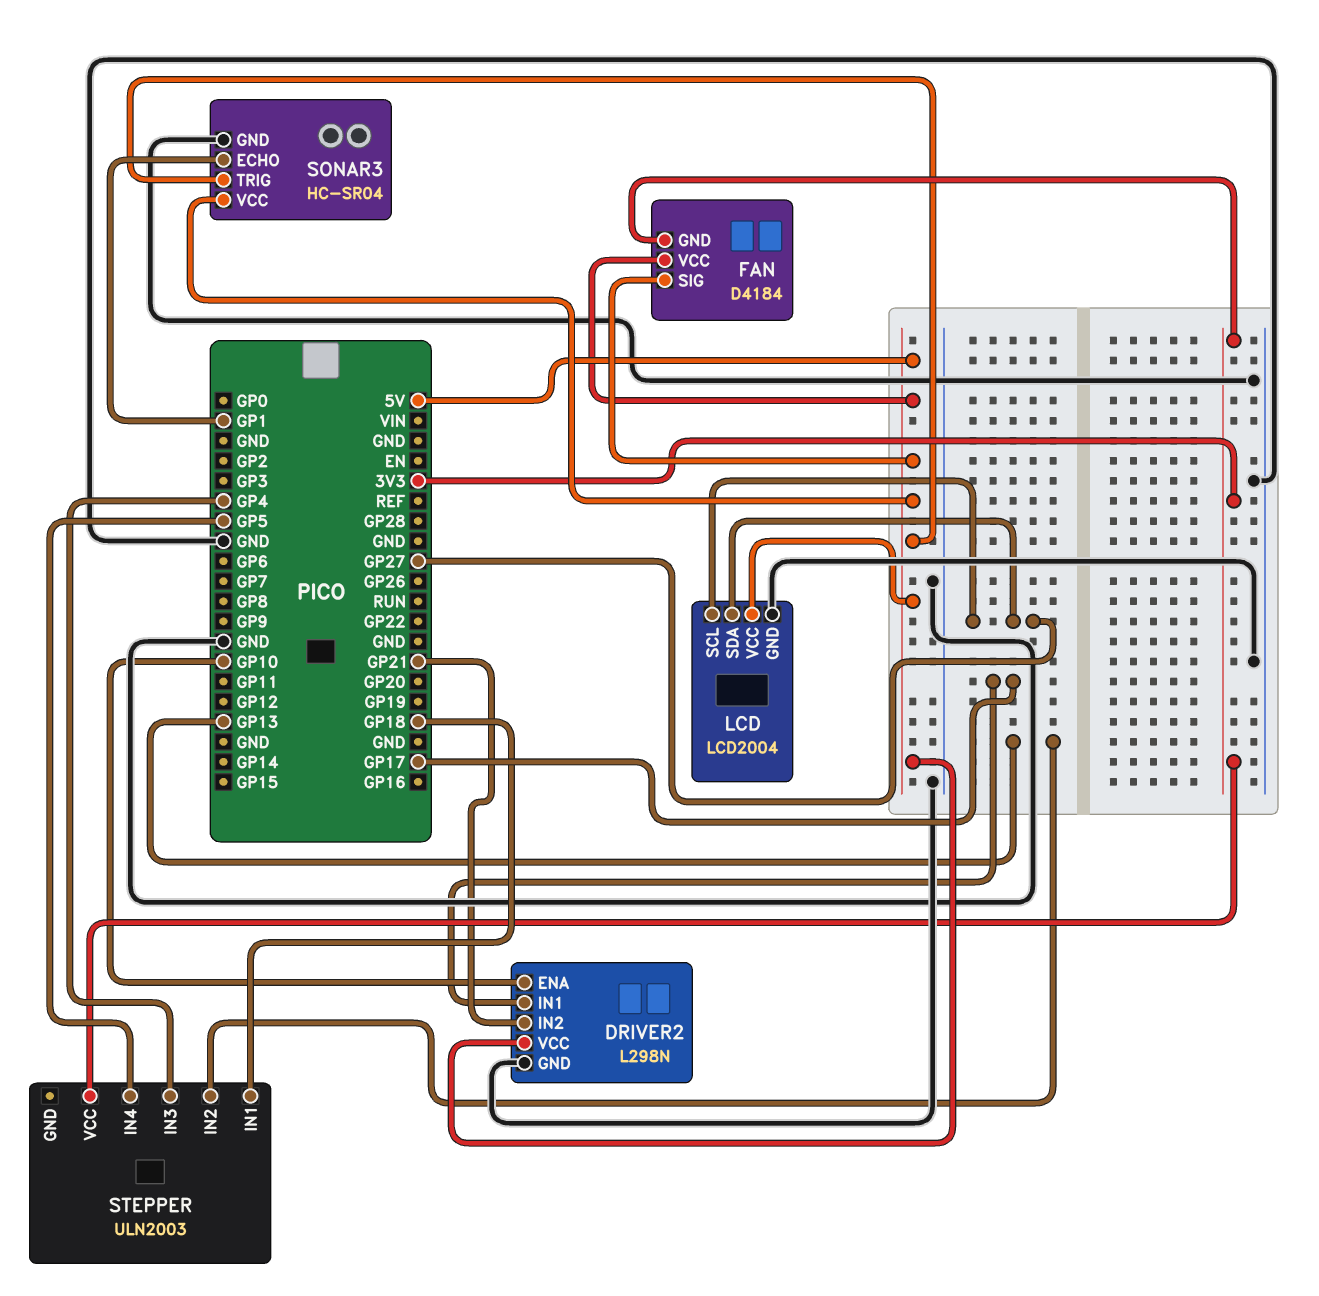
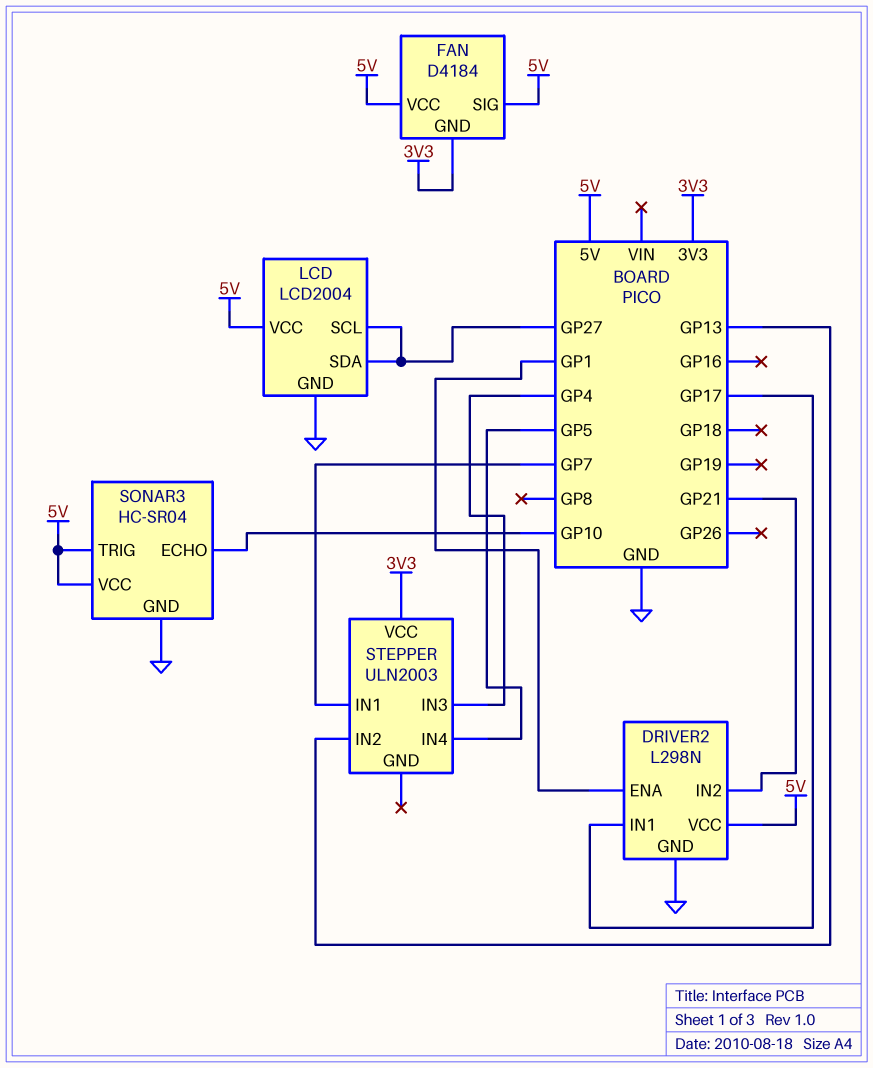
DRIVER2 pin ENA: GP10 -> GP1
SONAR3 pin ECHO: GP1 -> GP10
STEPPER pin IN1: GP18 -> GP7

